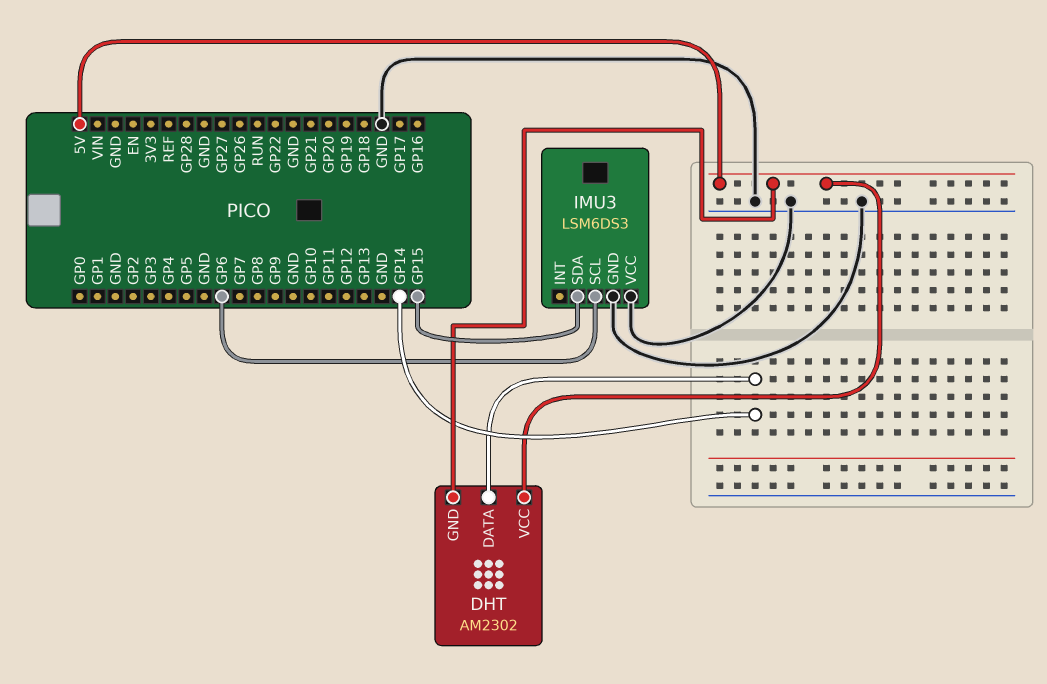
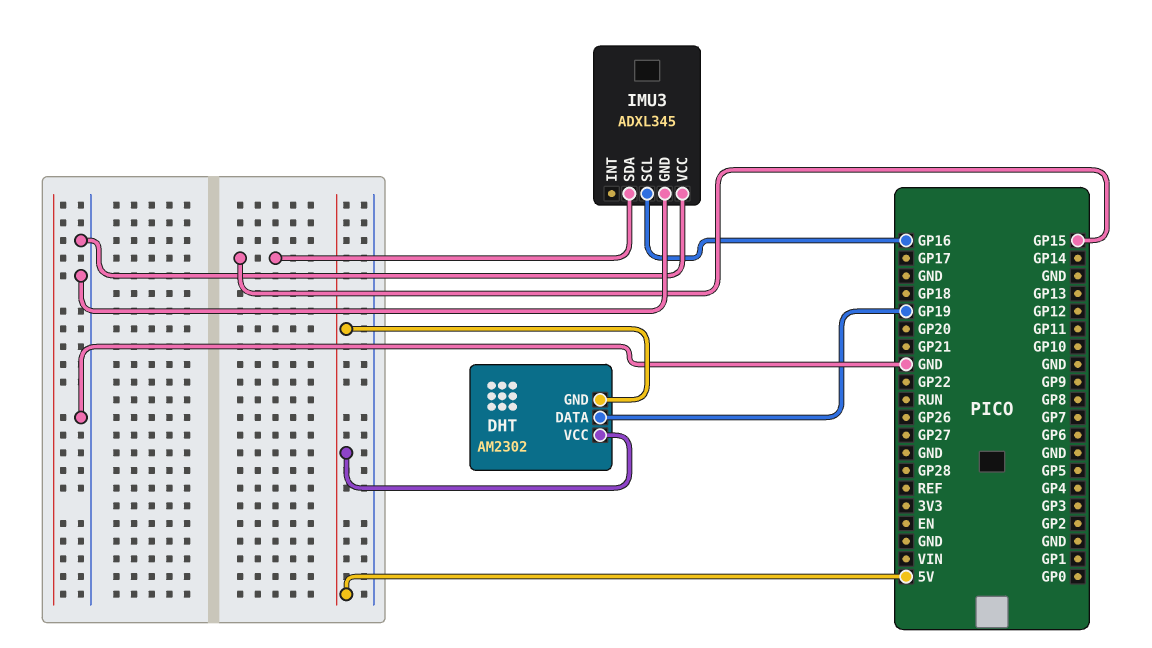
DHT pin DATA: GP14 -> GP19
IMU3: LSM6DS3 -> ADXL345
IMU3 pin SCL: GP6 -> GP16

